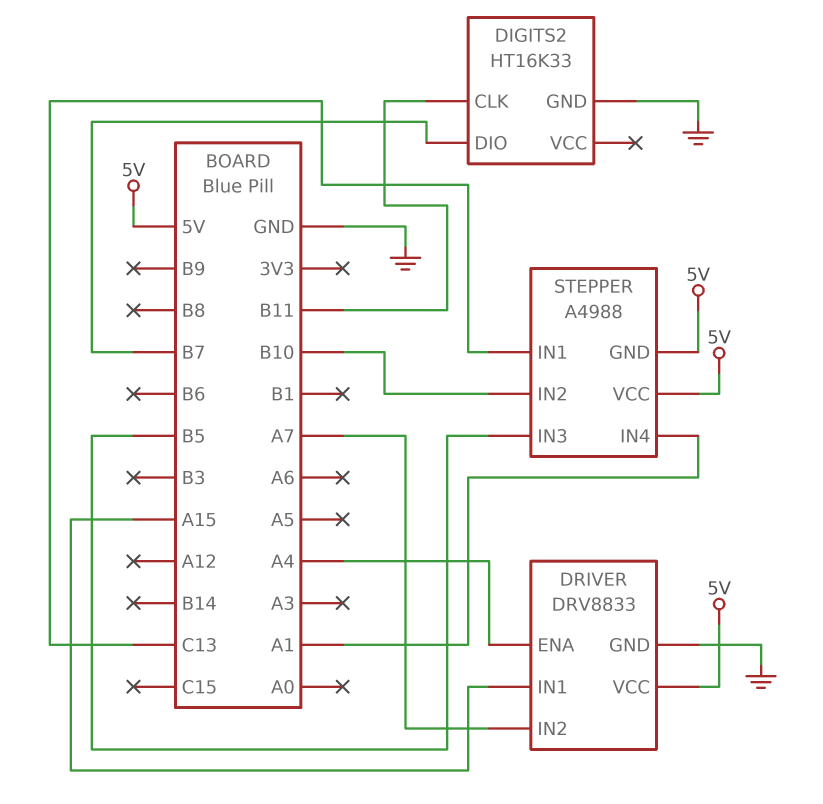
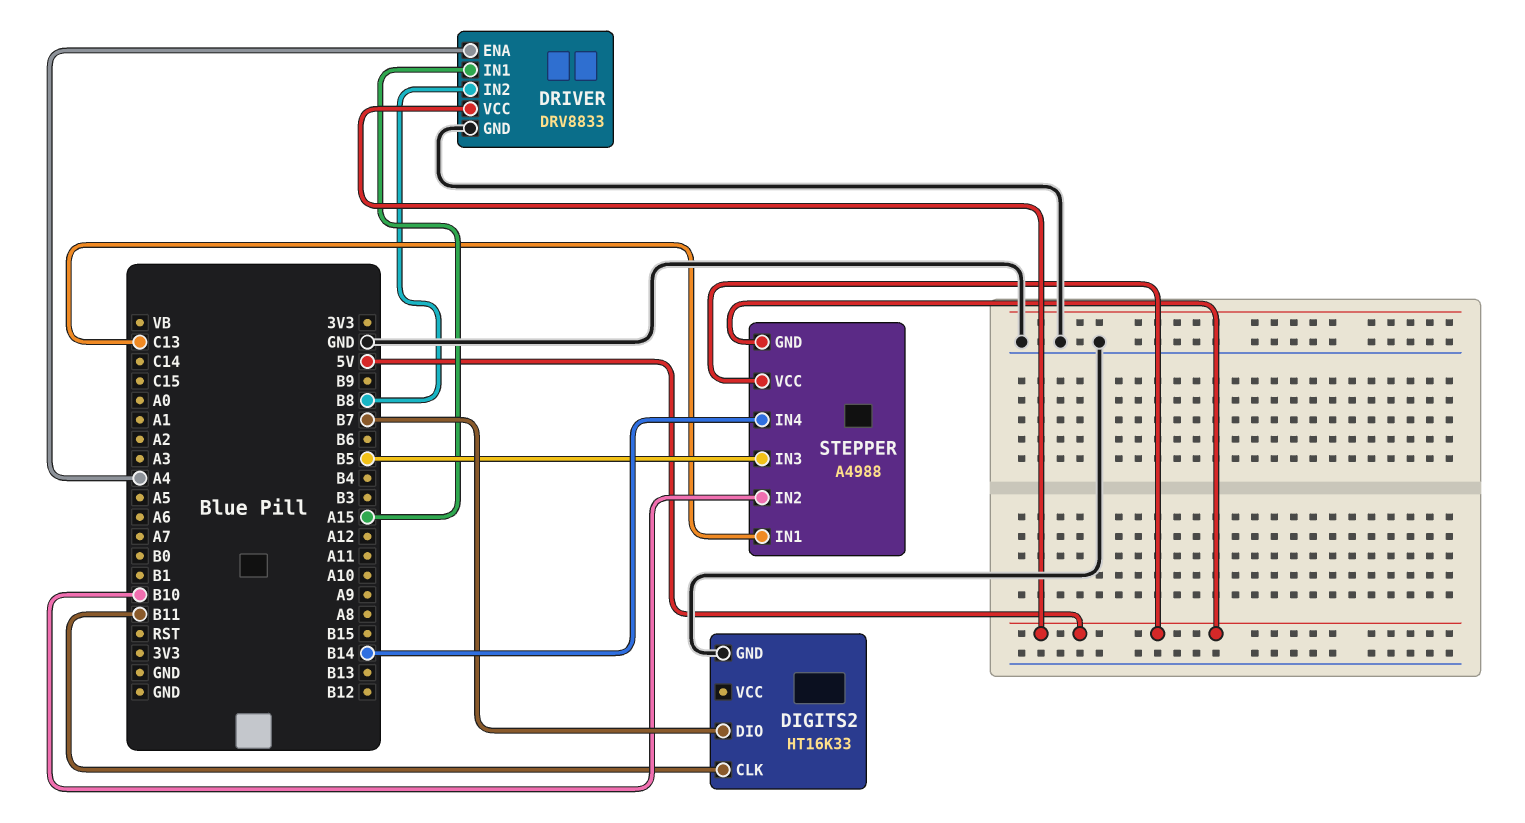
DRIVER pin IN2: A7 -> B8
STEPPER pin IN4: A1 -> B14

